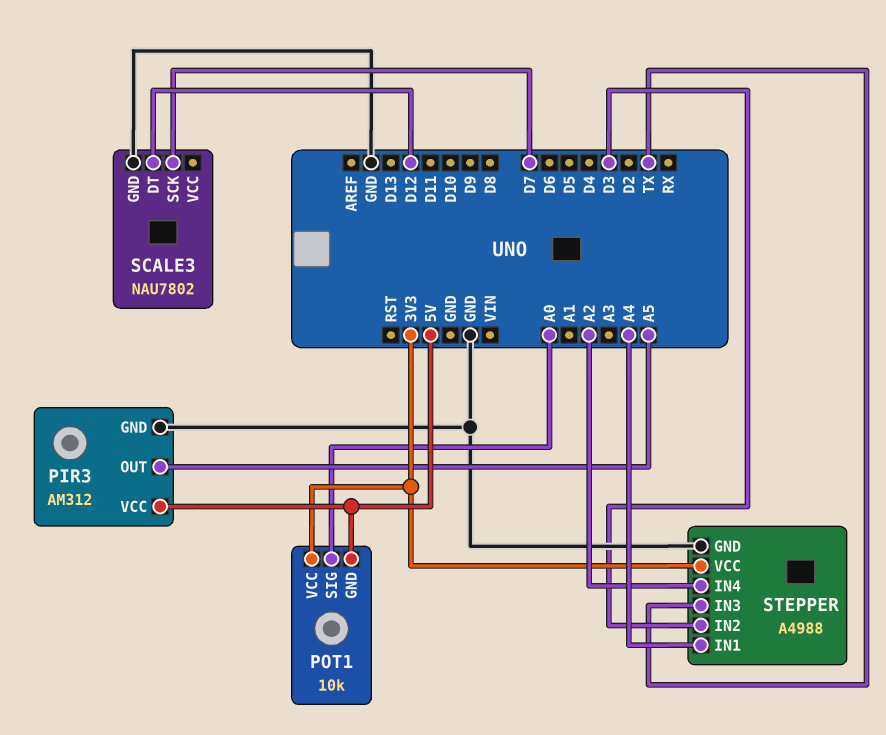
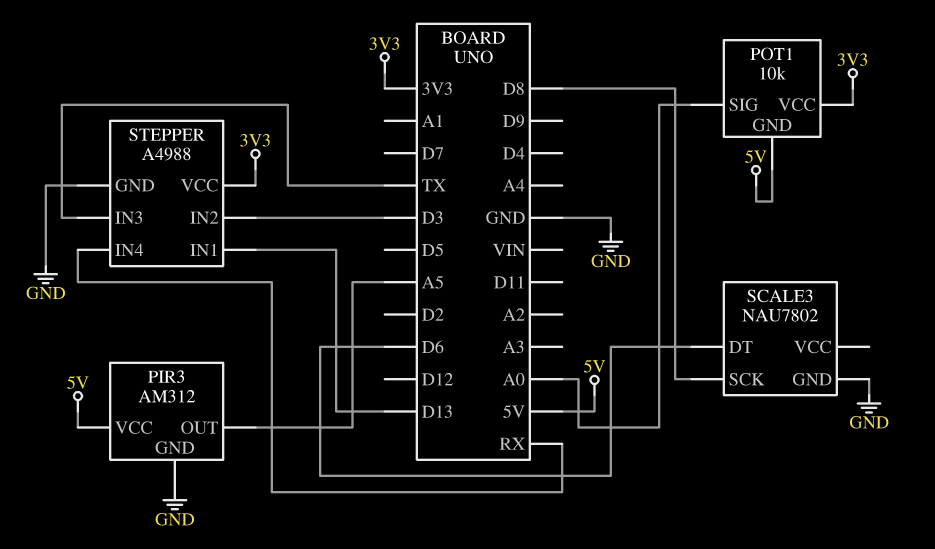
SCALE3 pin DT: D12 -> D6
SCALE3 pin SCK: D7 -> D8
STEPPER pin IN1: A4 -> D13
STEPPER pin IN4: A2 -> RX

